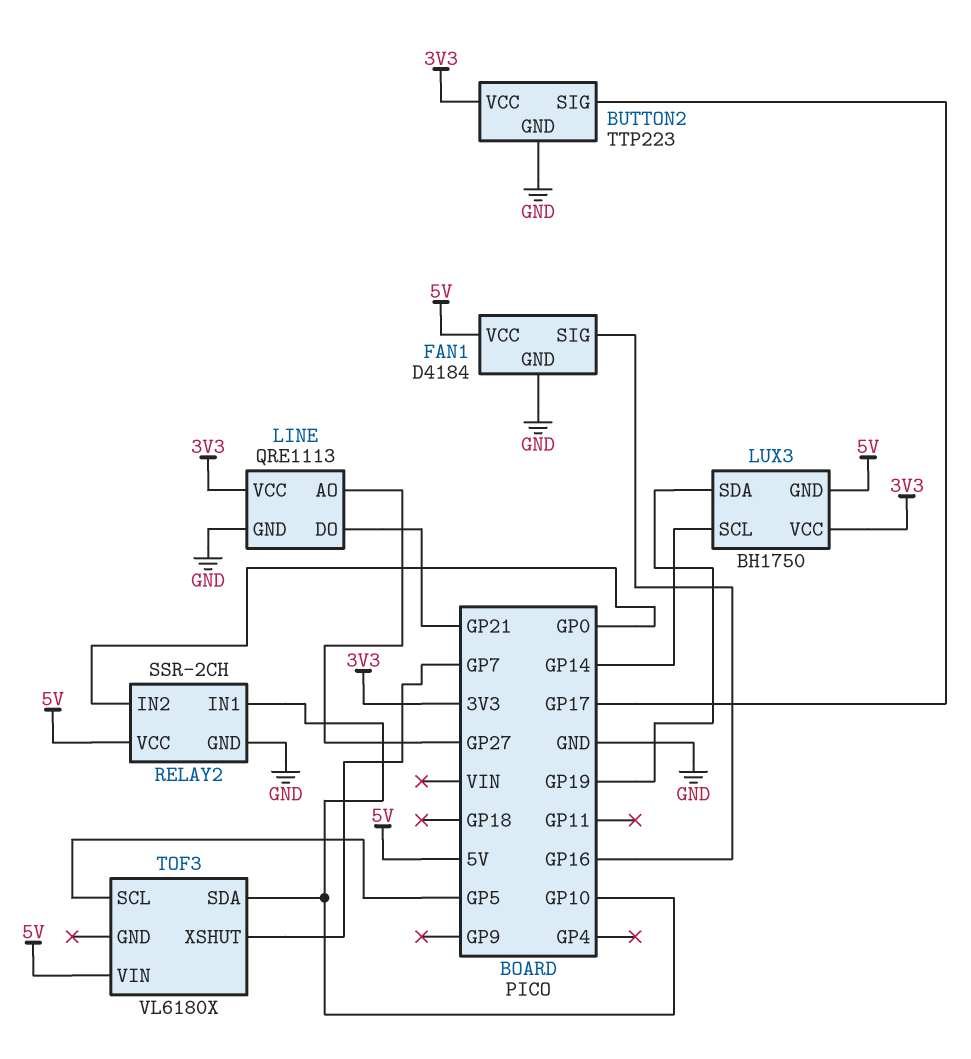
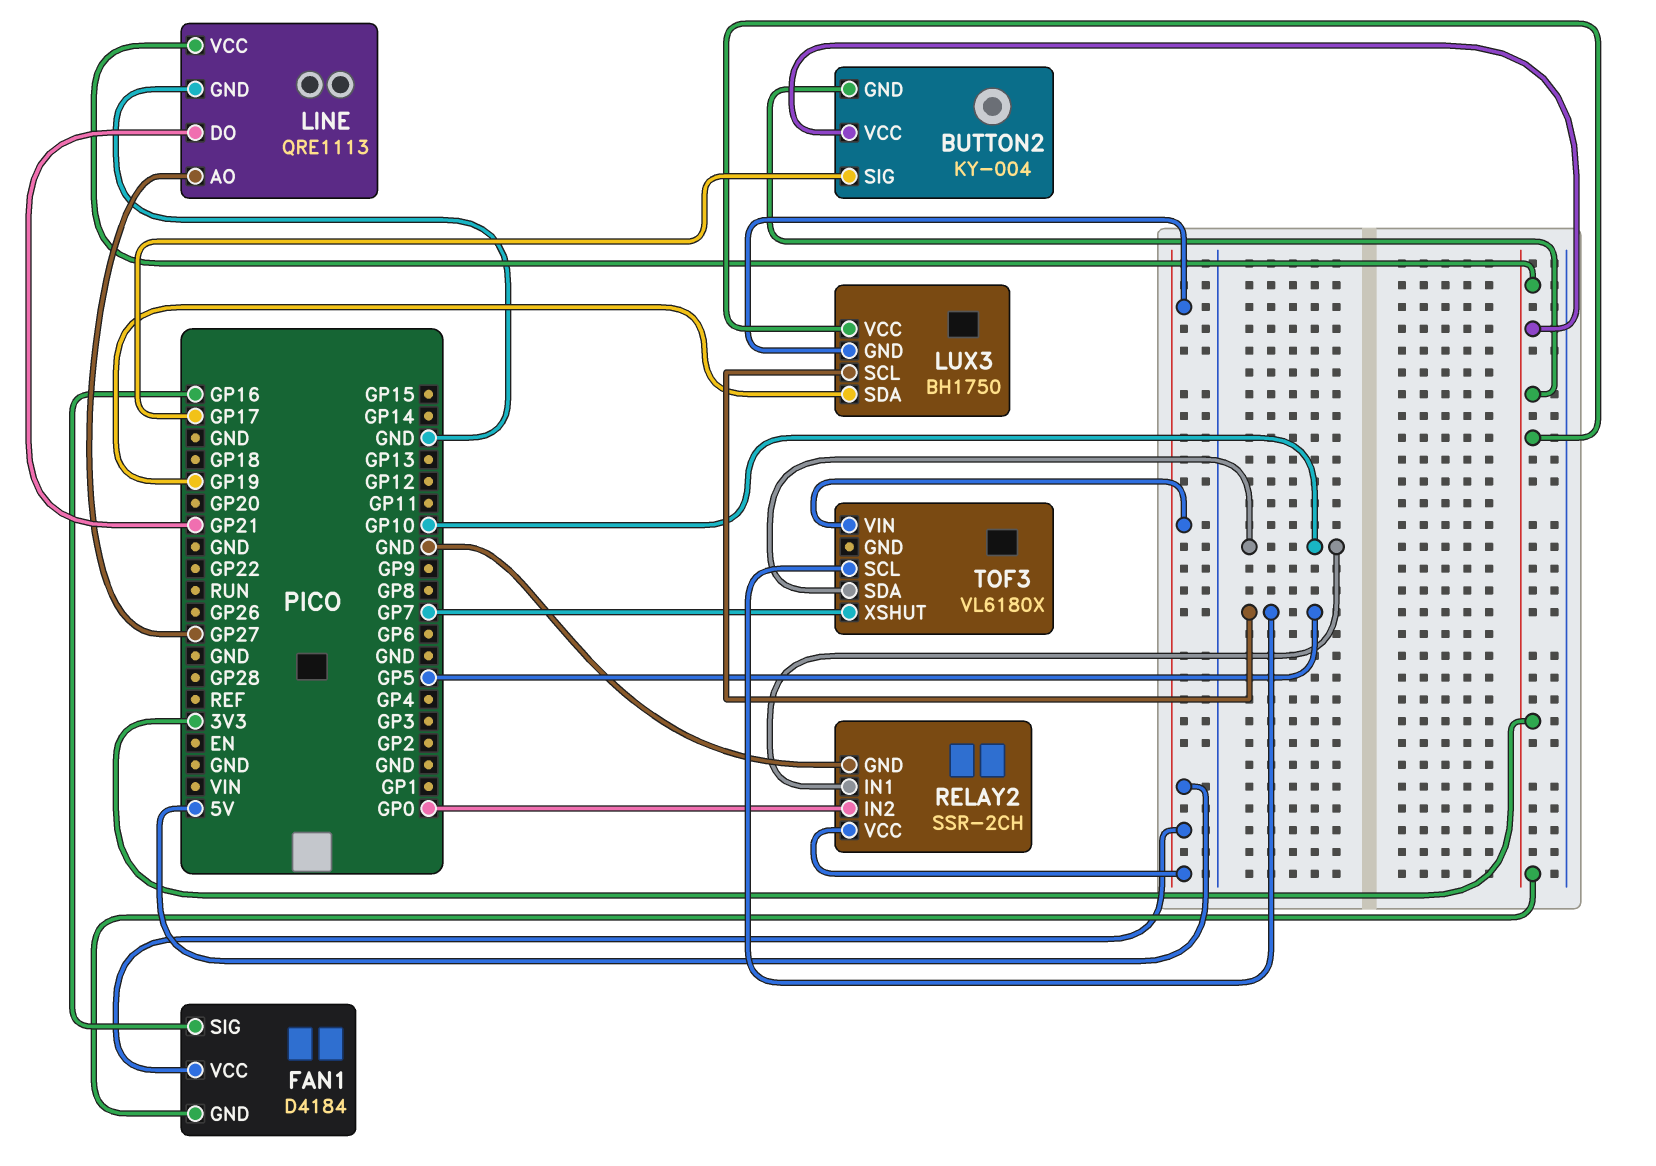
BUTTON2: TTP223 -> KY-004
BUTTON2 pin GND: GND -> 3V3
FAN1 pin GND: GND -> 3V3
LUX3 pin SCL: GP14 -> GP5

